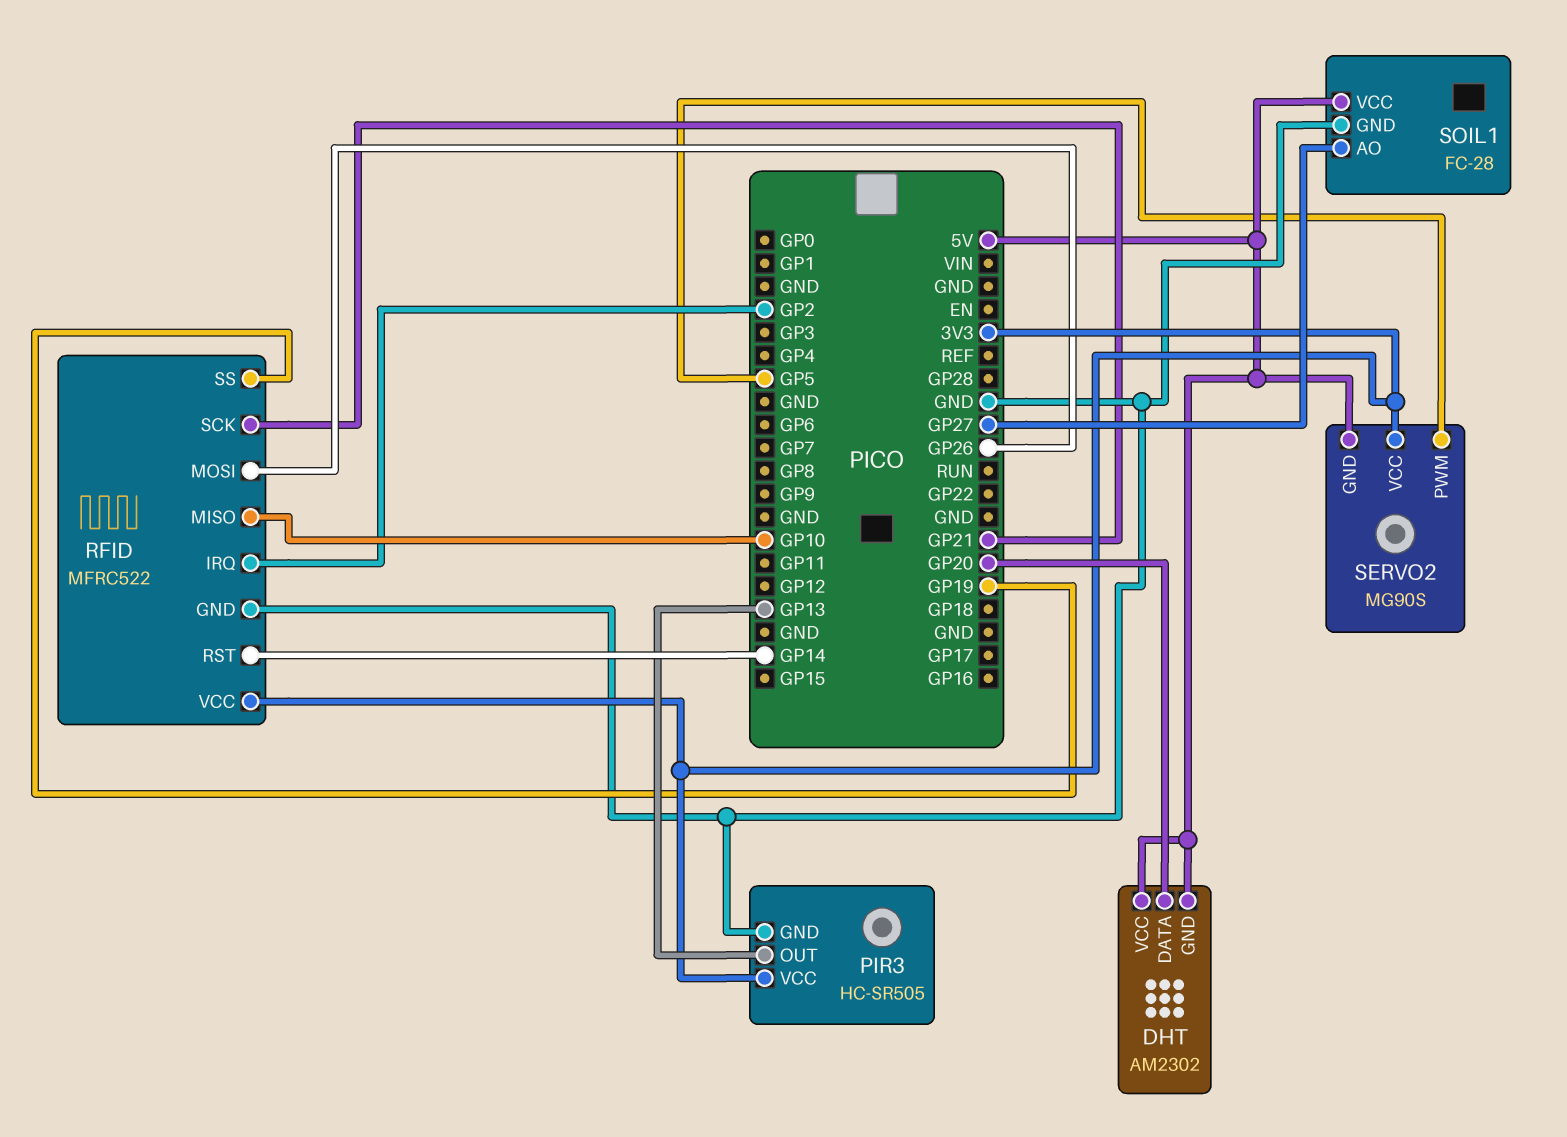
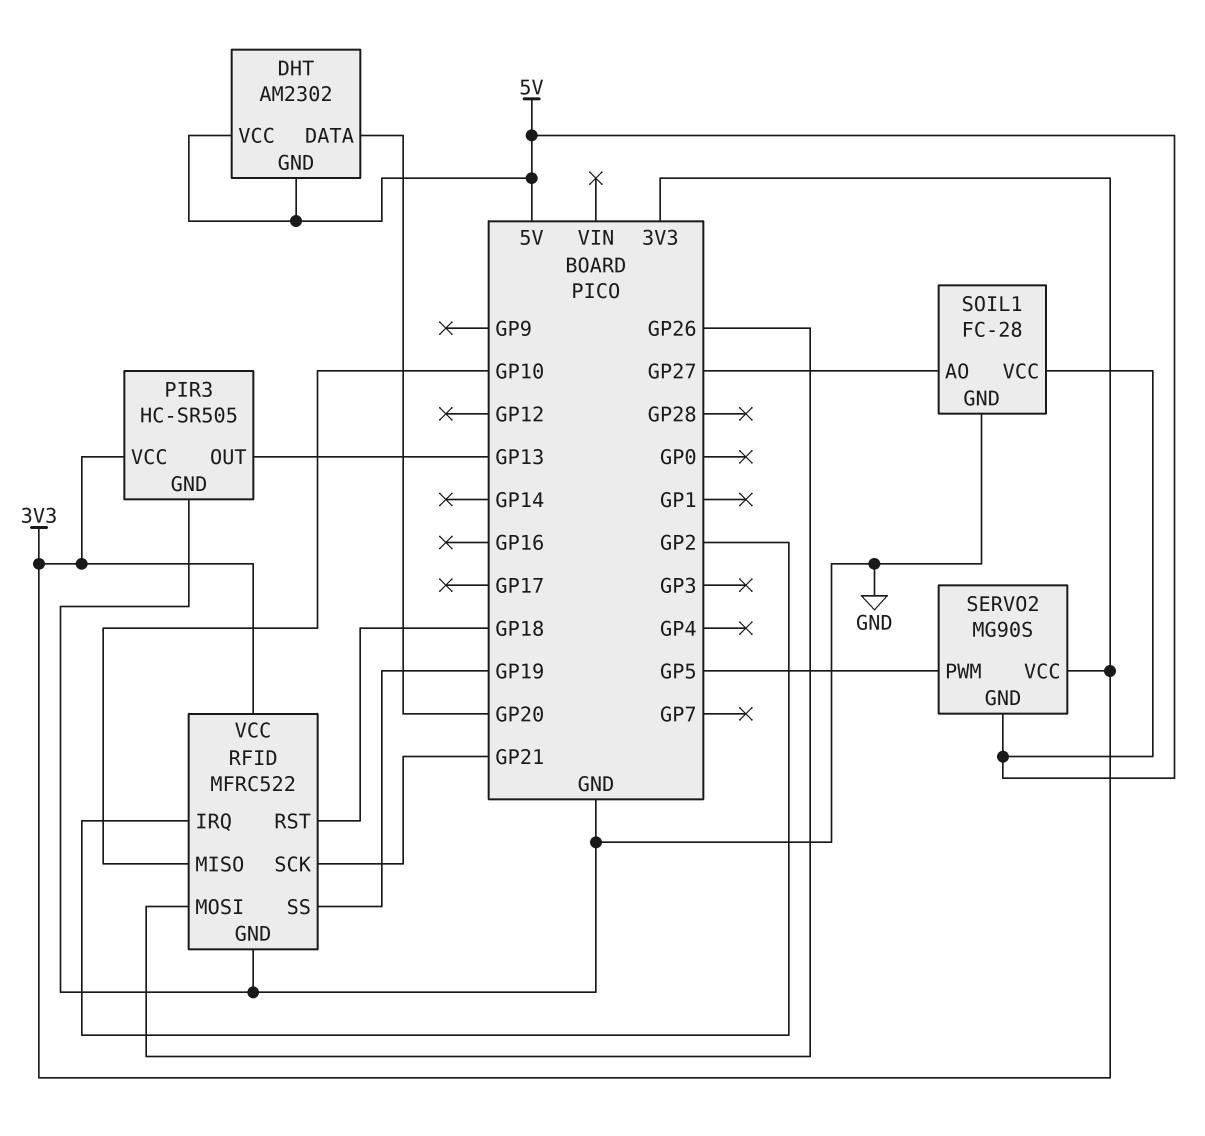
RFID pin RST: GP14 -> GP18

